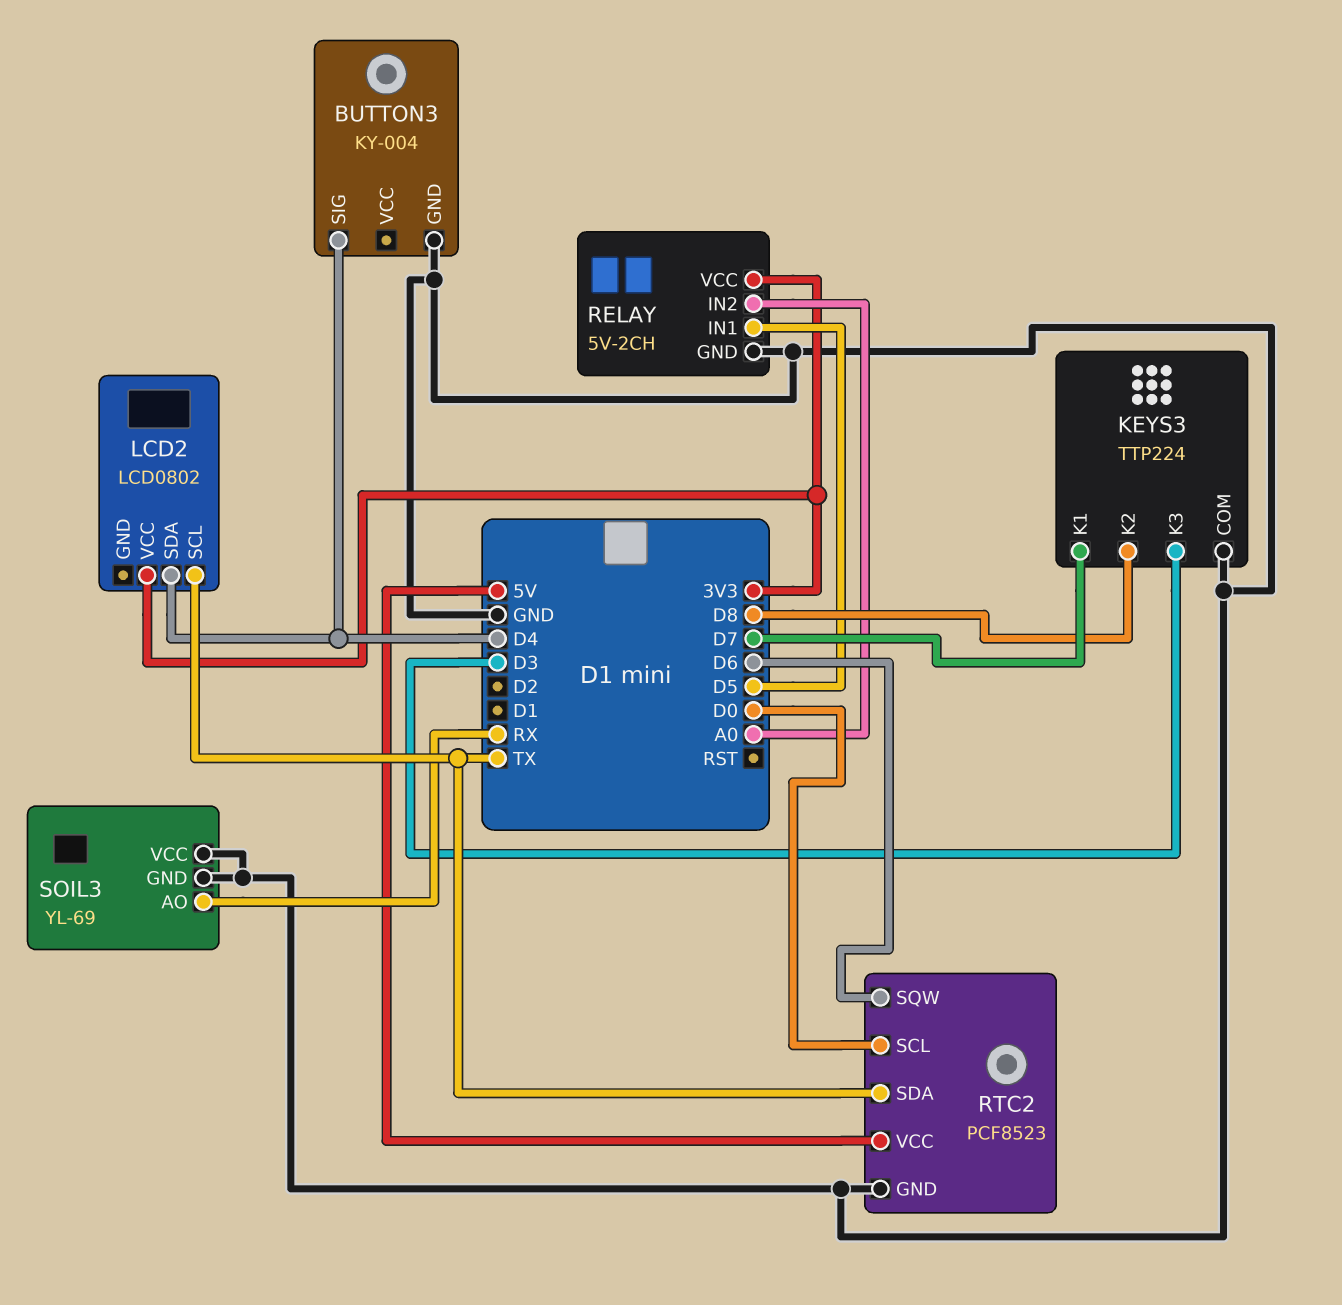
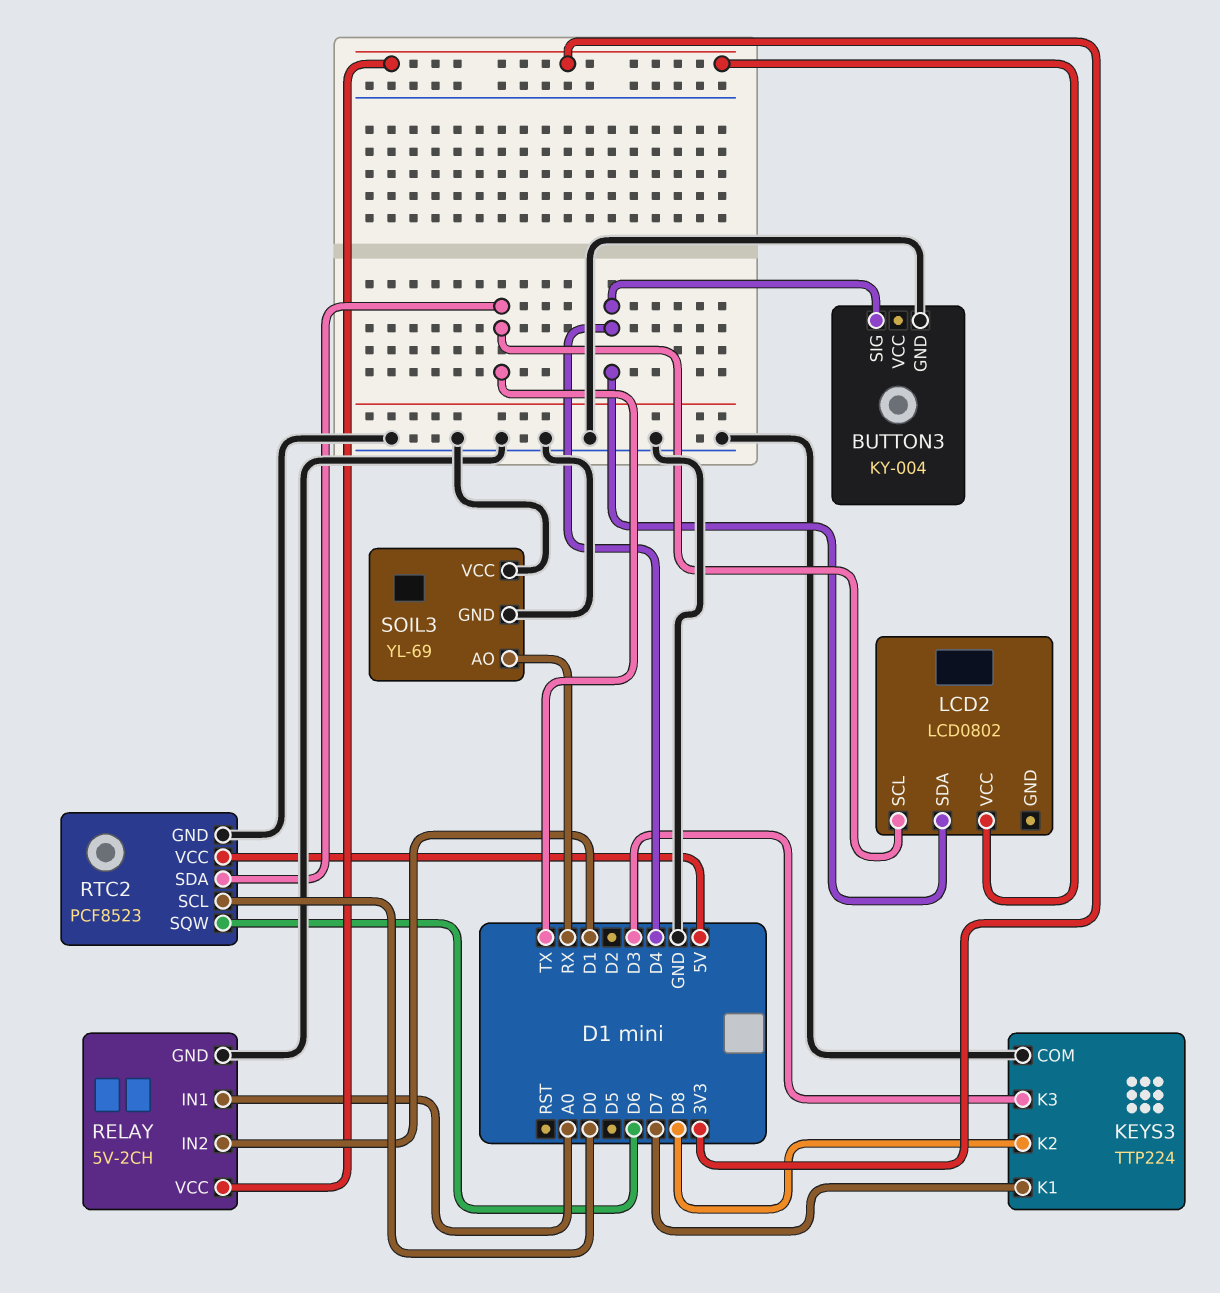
RELAY pin IN1: D5 -> A0
RELAY pin IN2: A0 -> D1

